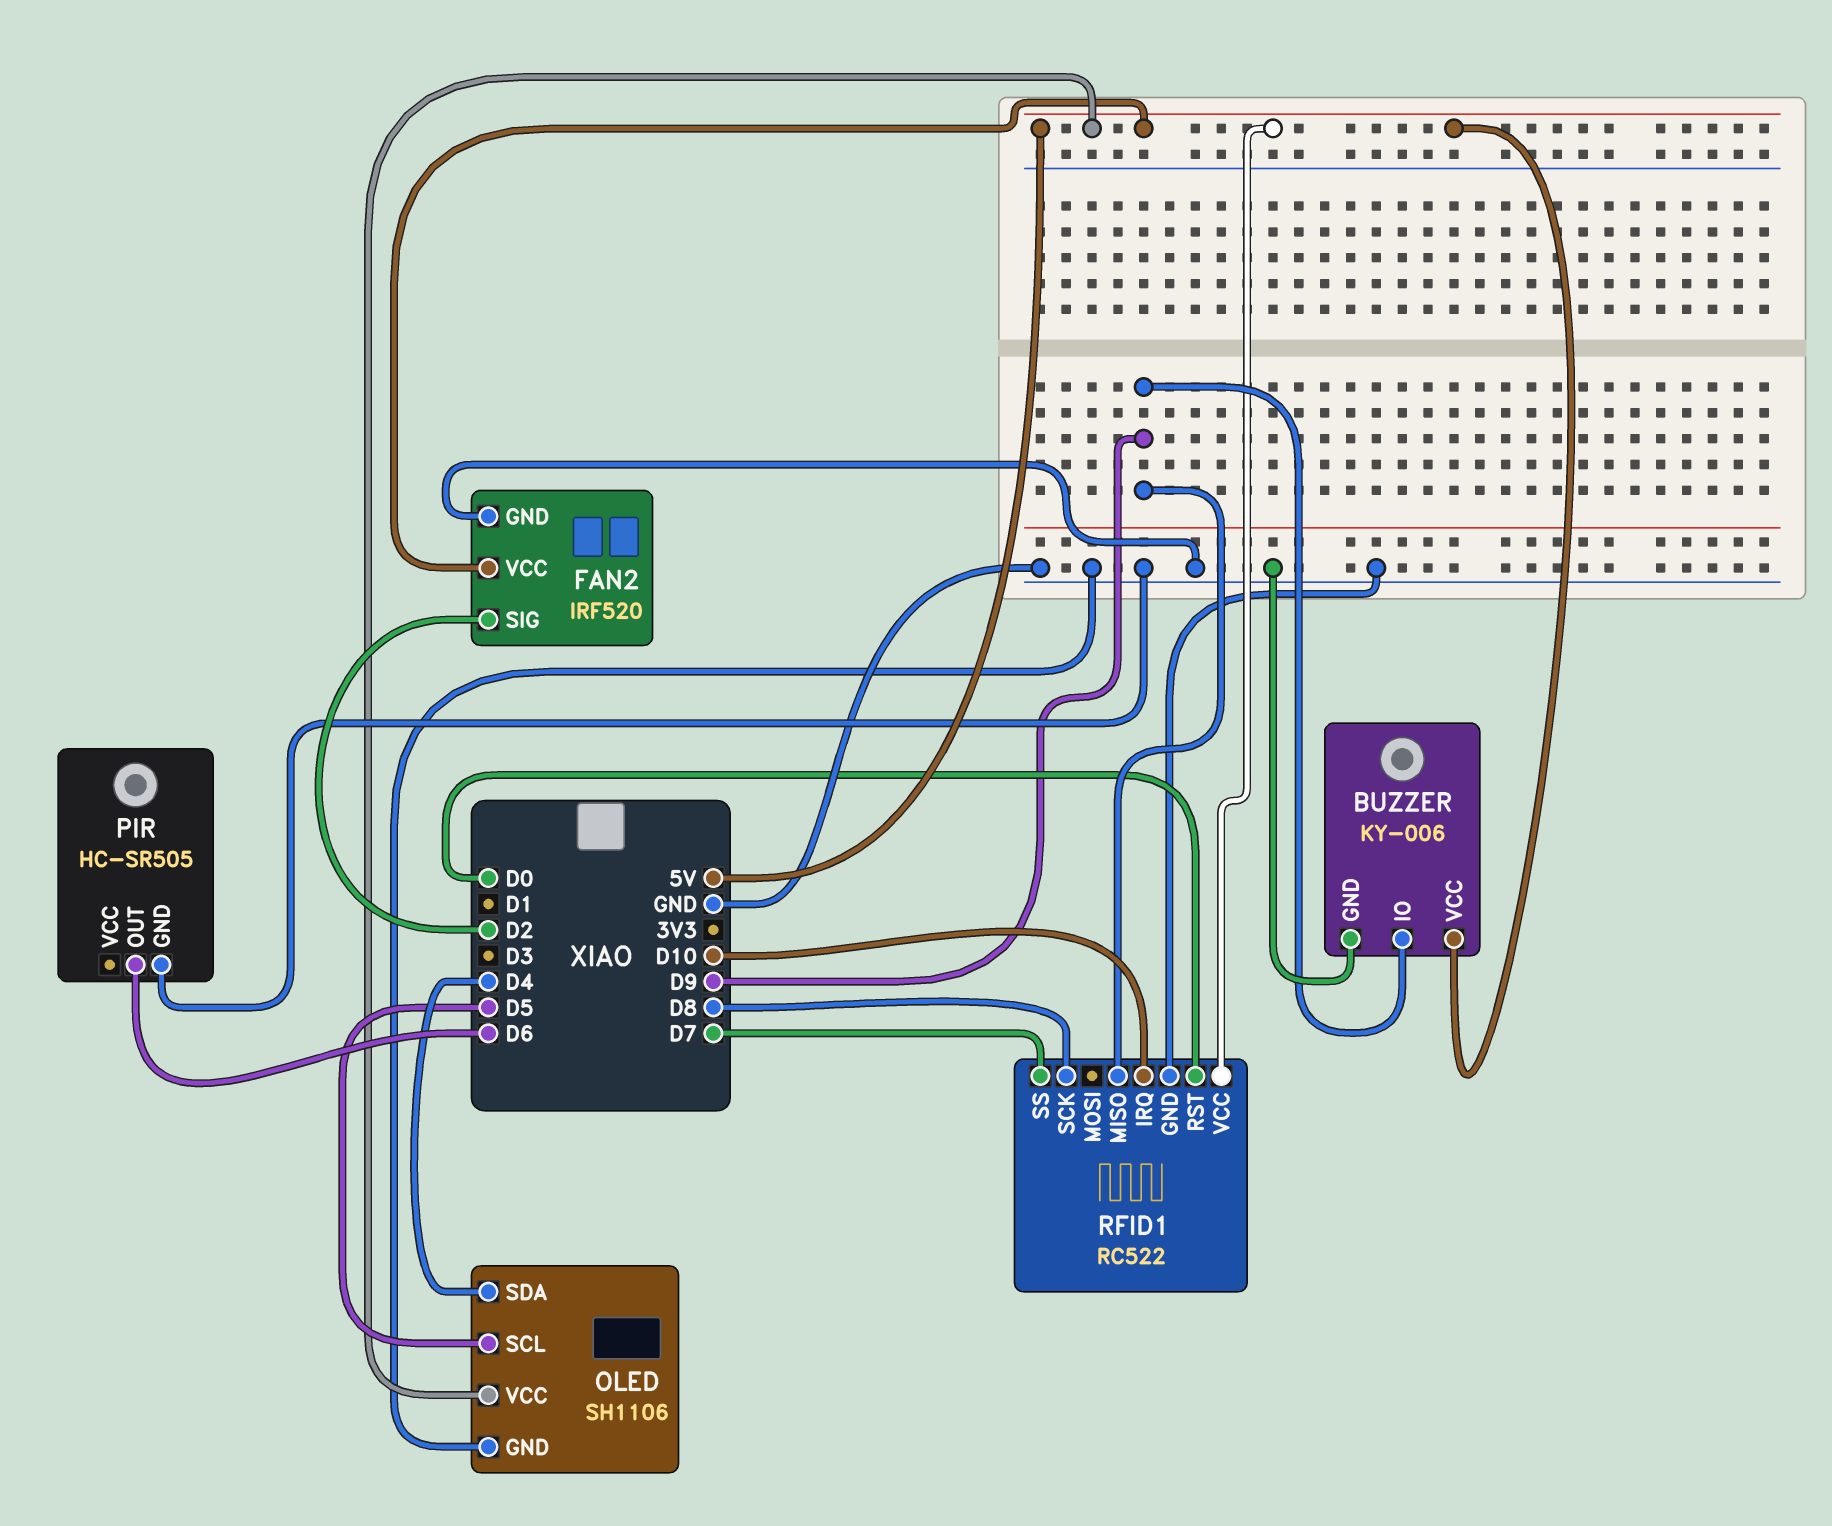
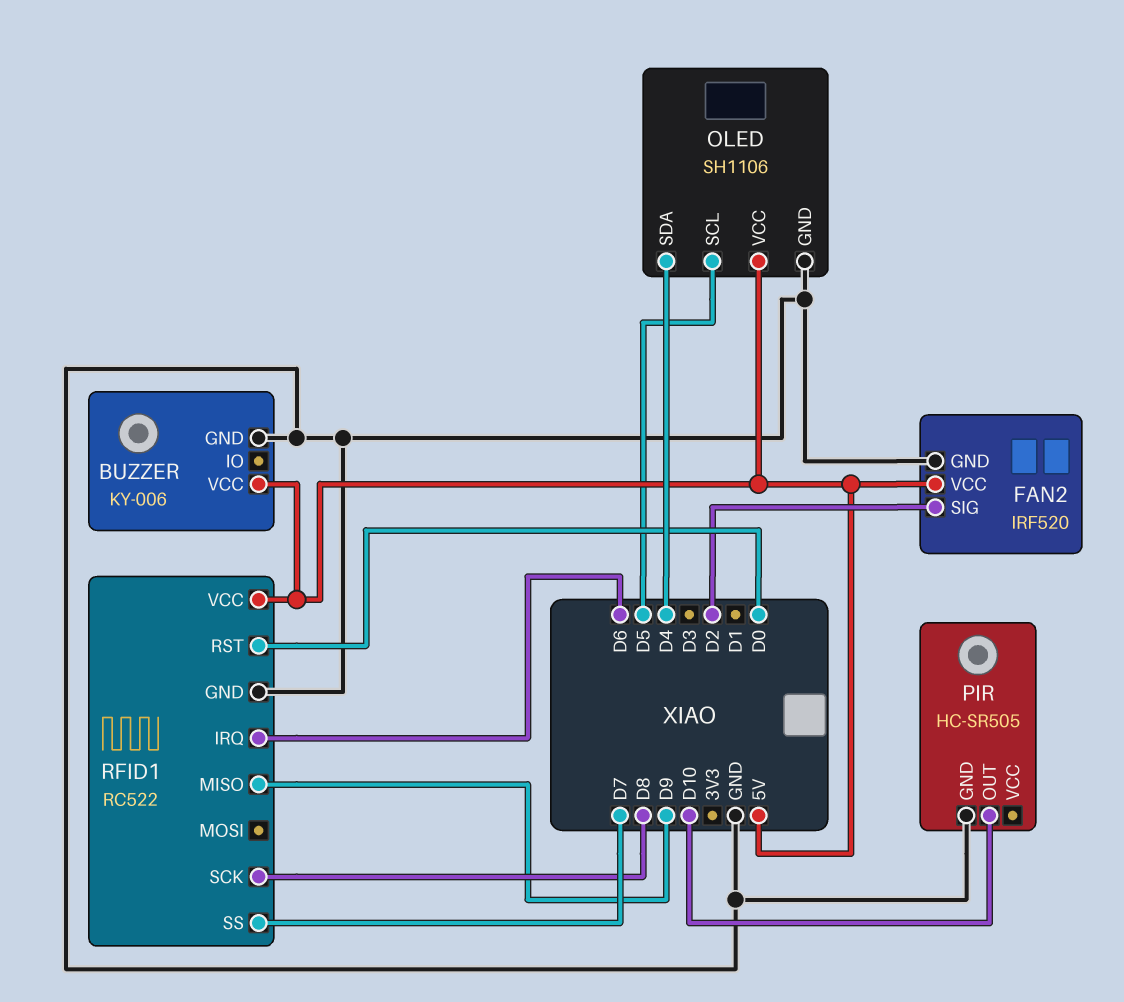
BUZZER pin IO: D9 -> none
PIR pin OUT: D6 -> D10
RFID1 pin IRQ: D10 -> D6

